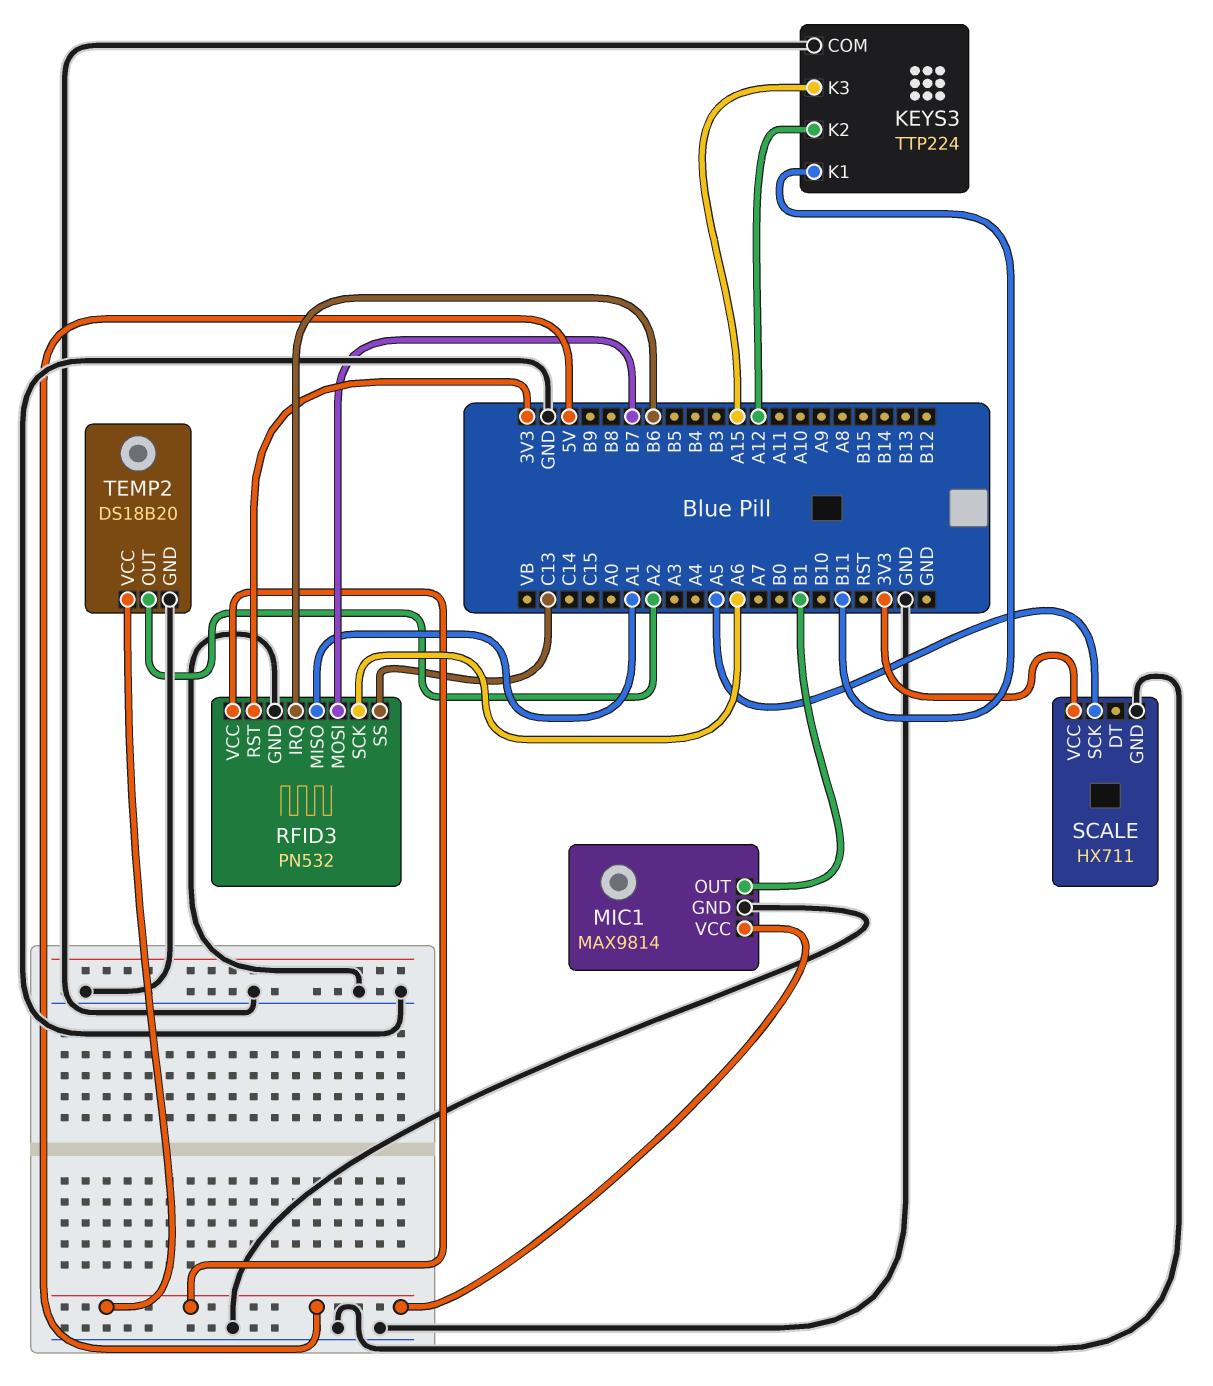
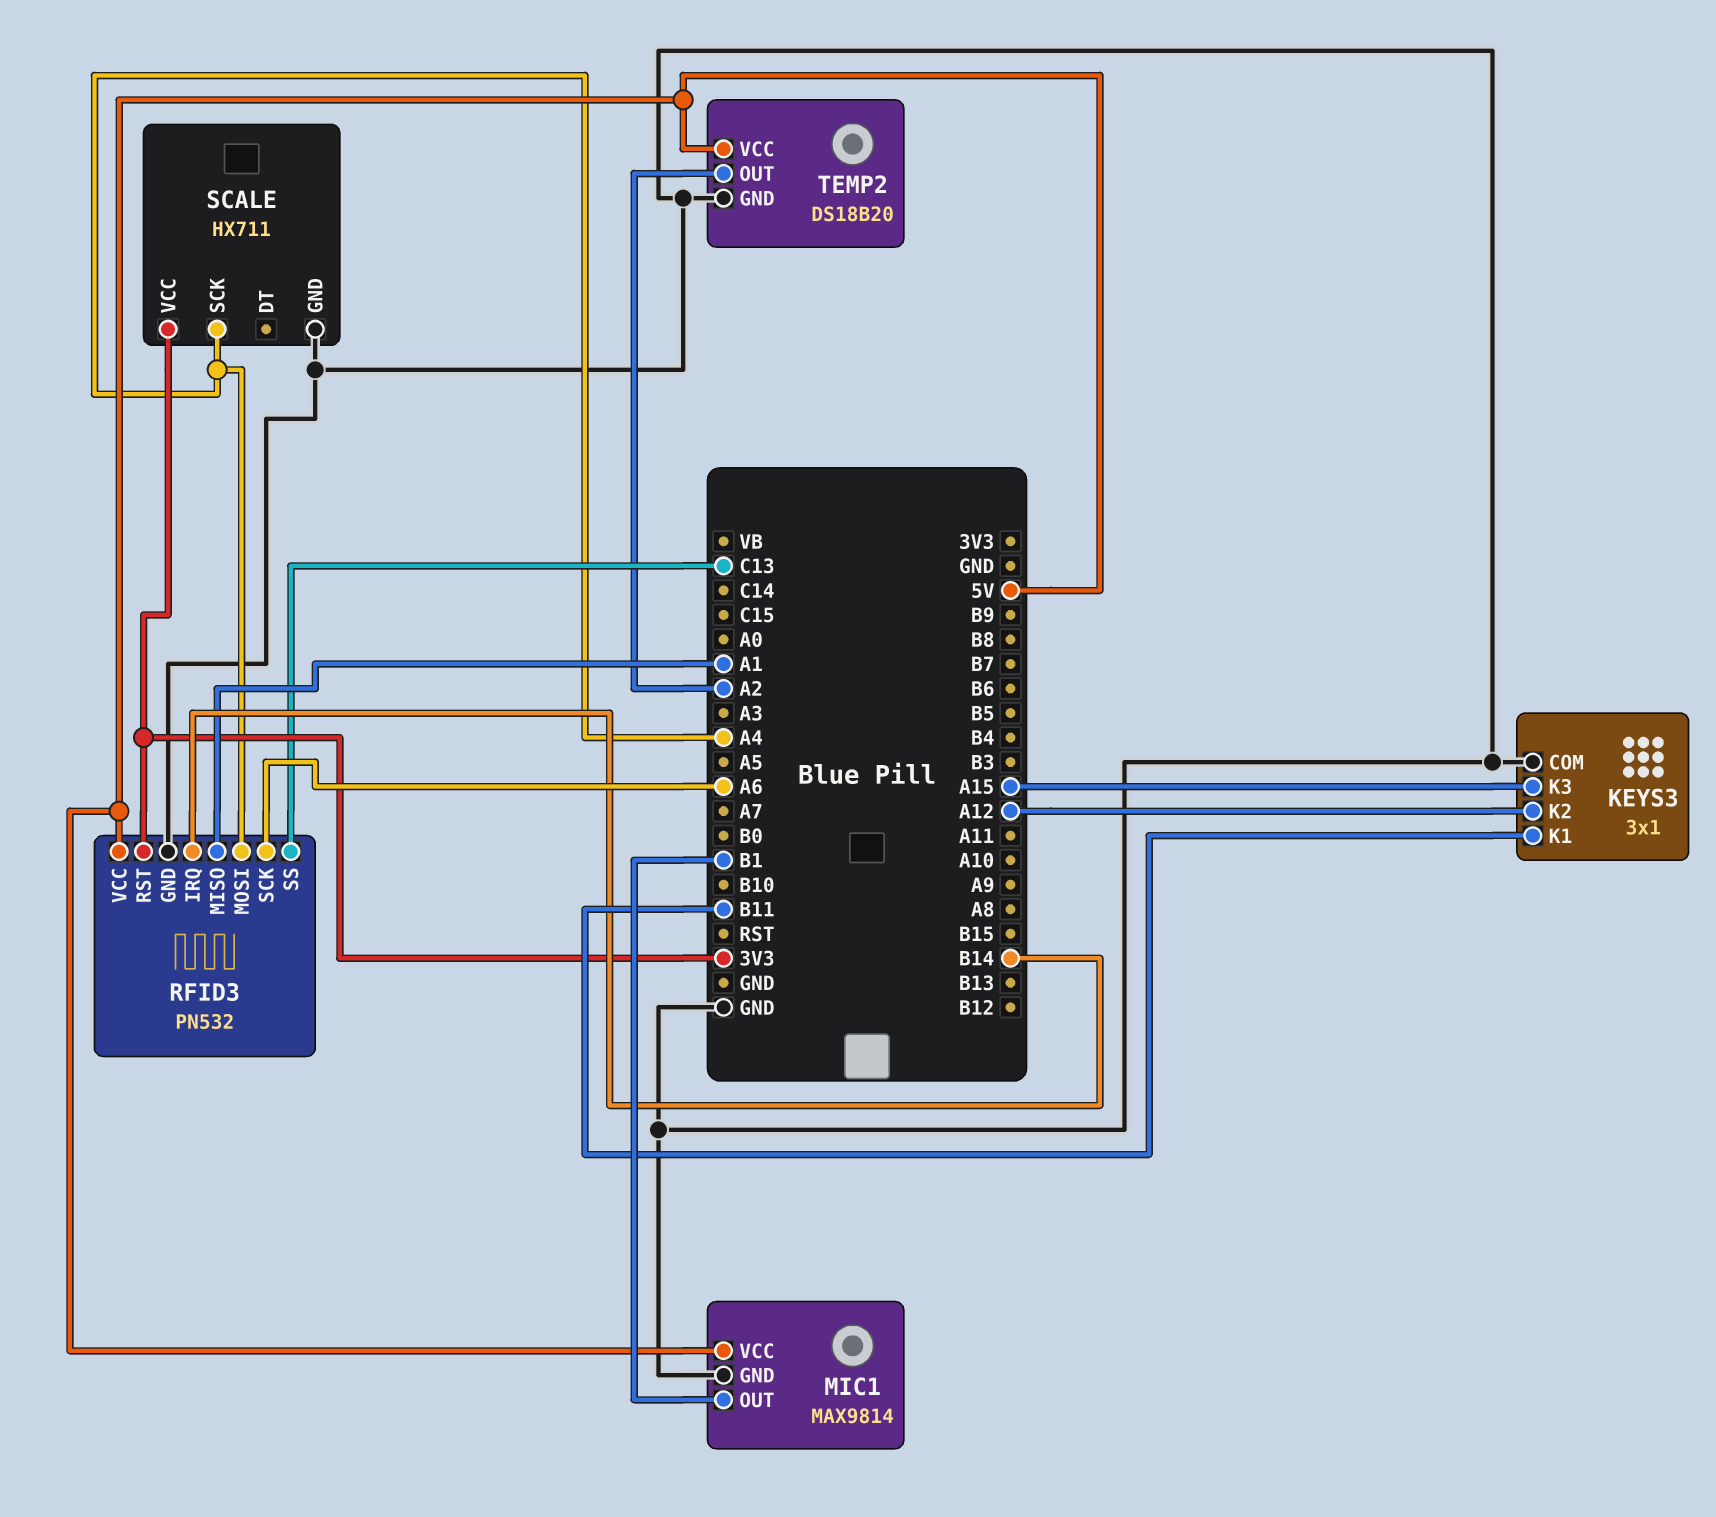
KEYS3: TTP224 -> 3x1
RFID3 pin IRQ: B6 -> B14
RFID3 pin MOSI: B7 -> A4
SCALE pin SCK: A5 -> A4

